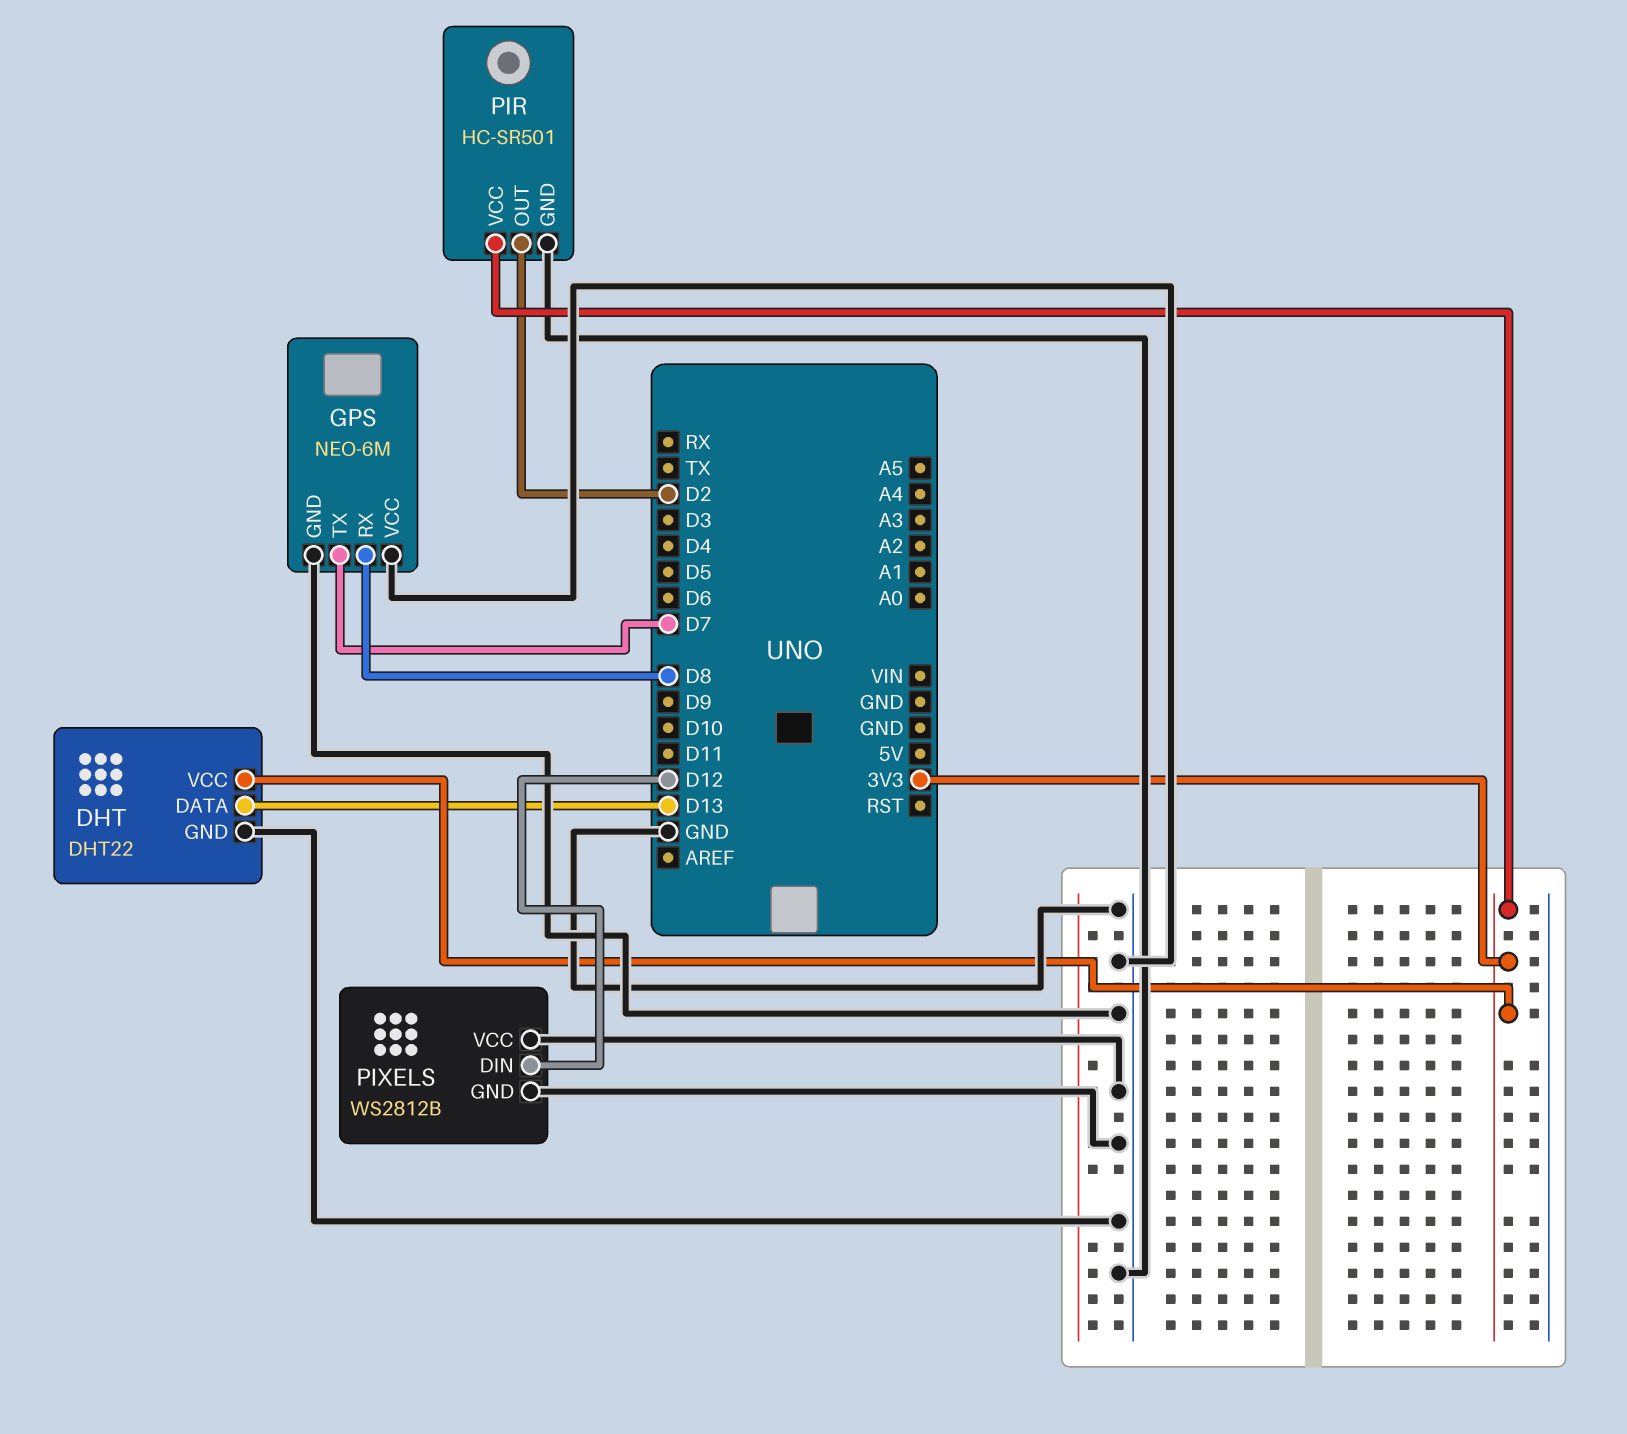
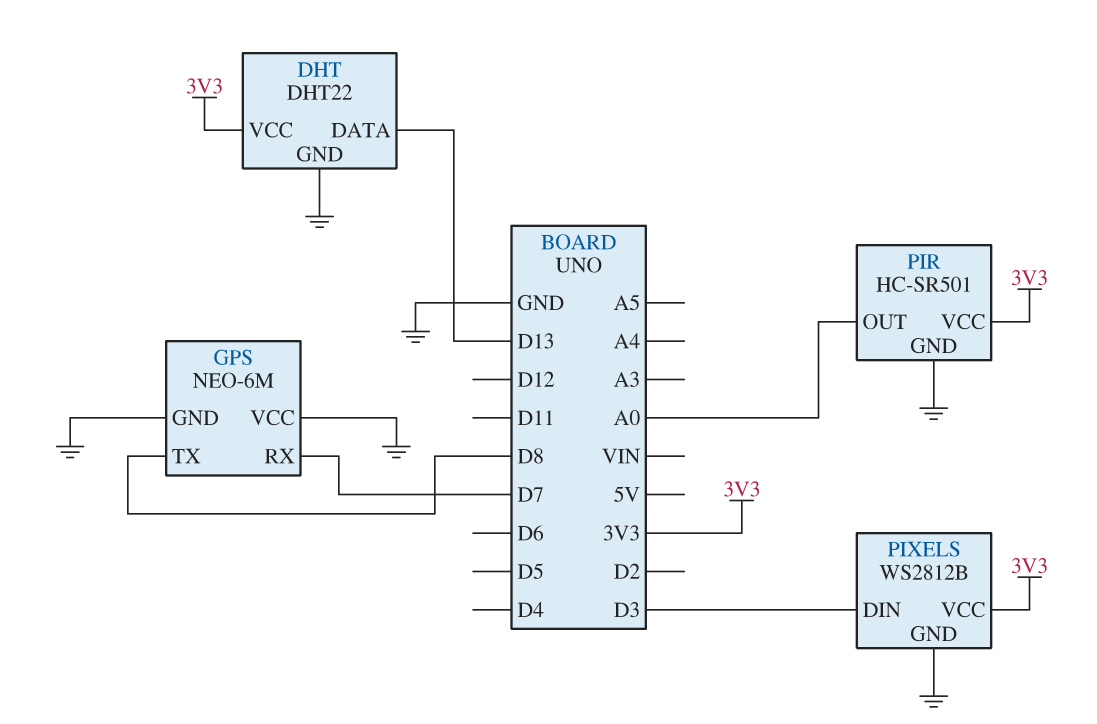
GPS pin RX: D8 -> D7
GPS pin TX: D7 -> D8
PIR pin OUT: D2 -> A0
PIXELS pin DIN: D12 -> D3
PIXELS pin VCC: GND -> 3V3

